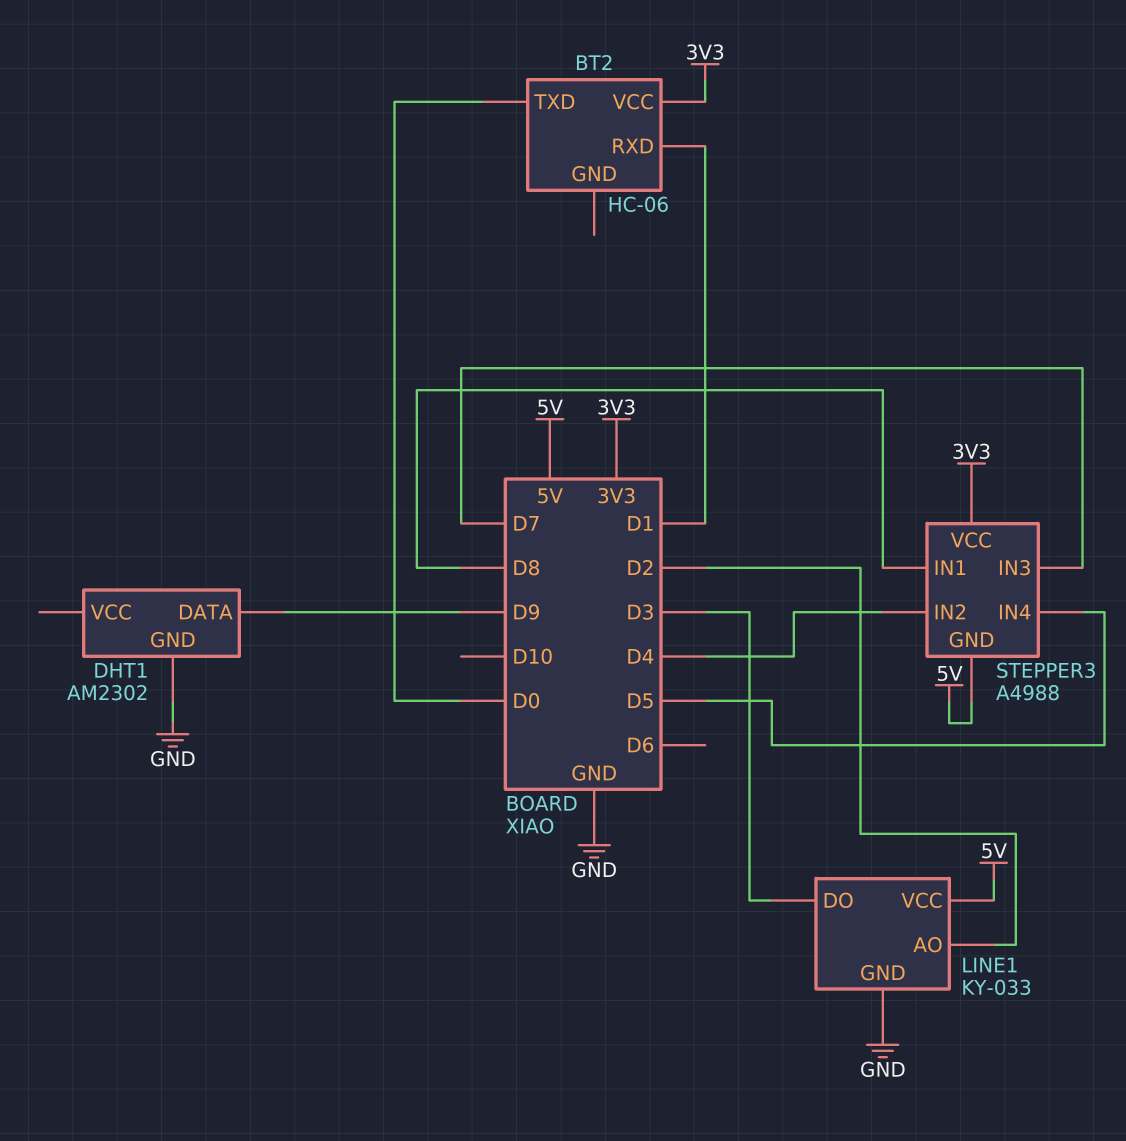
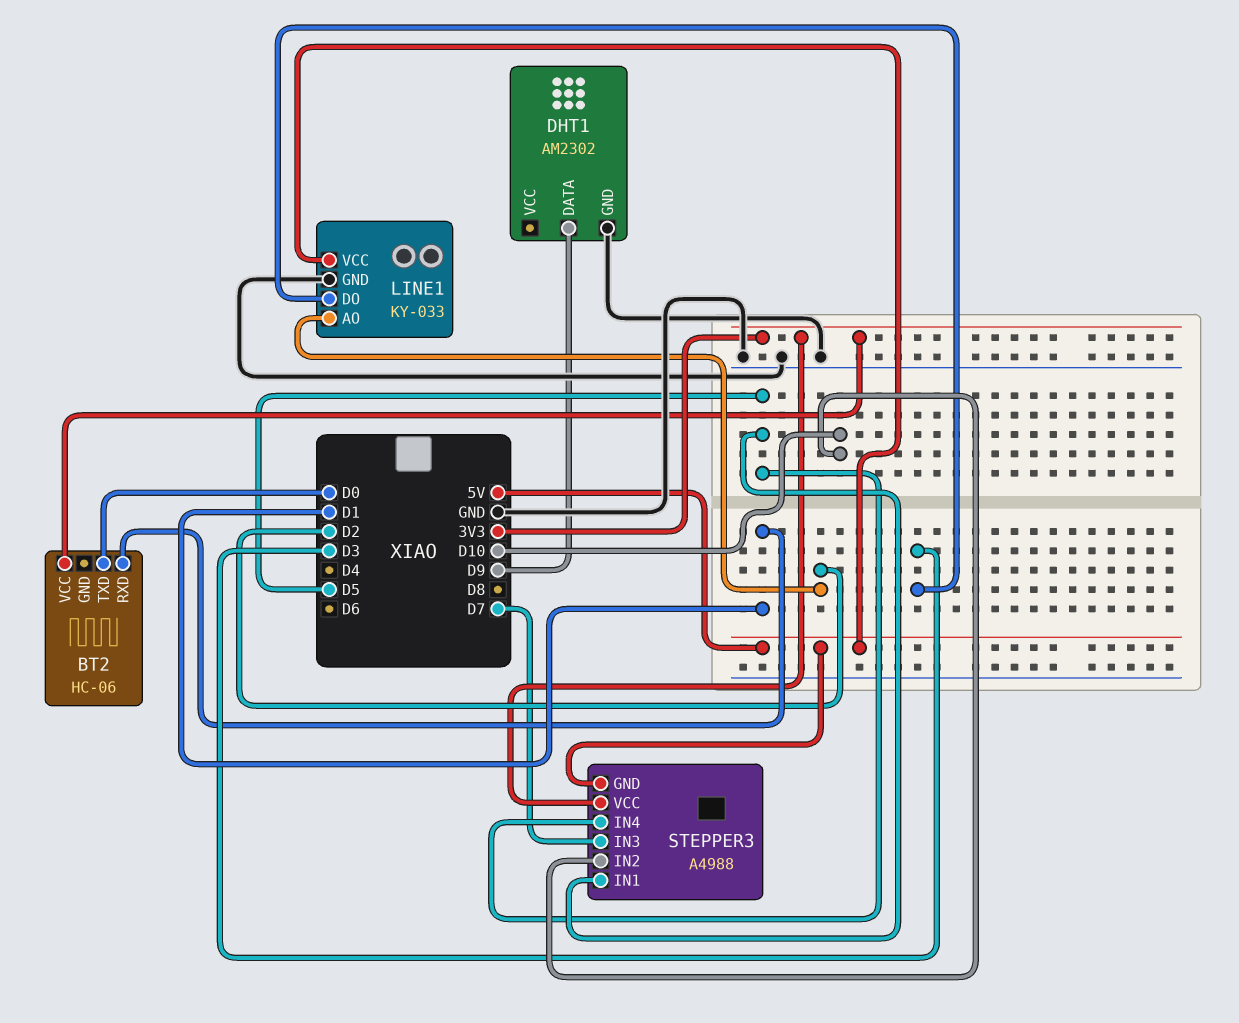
STEPPER3 pin IN1: D8 -> D5
STEPPER3 pin IN2: D4 -> D10

